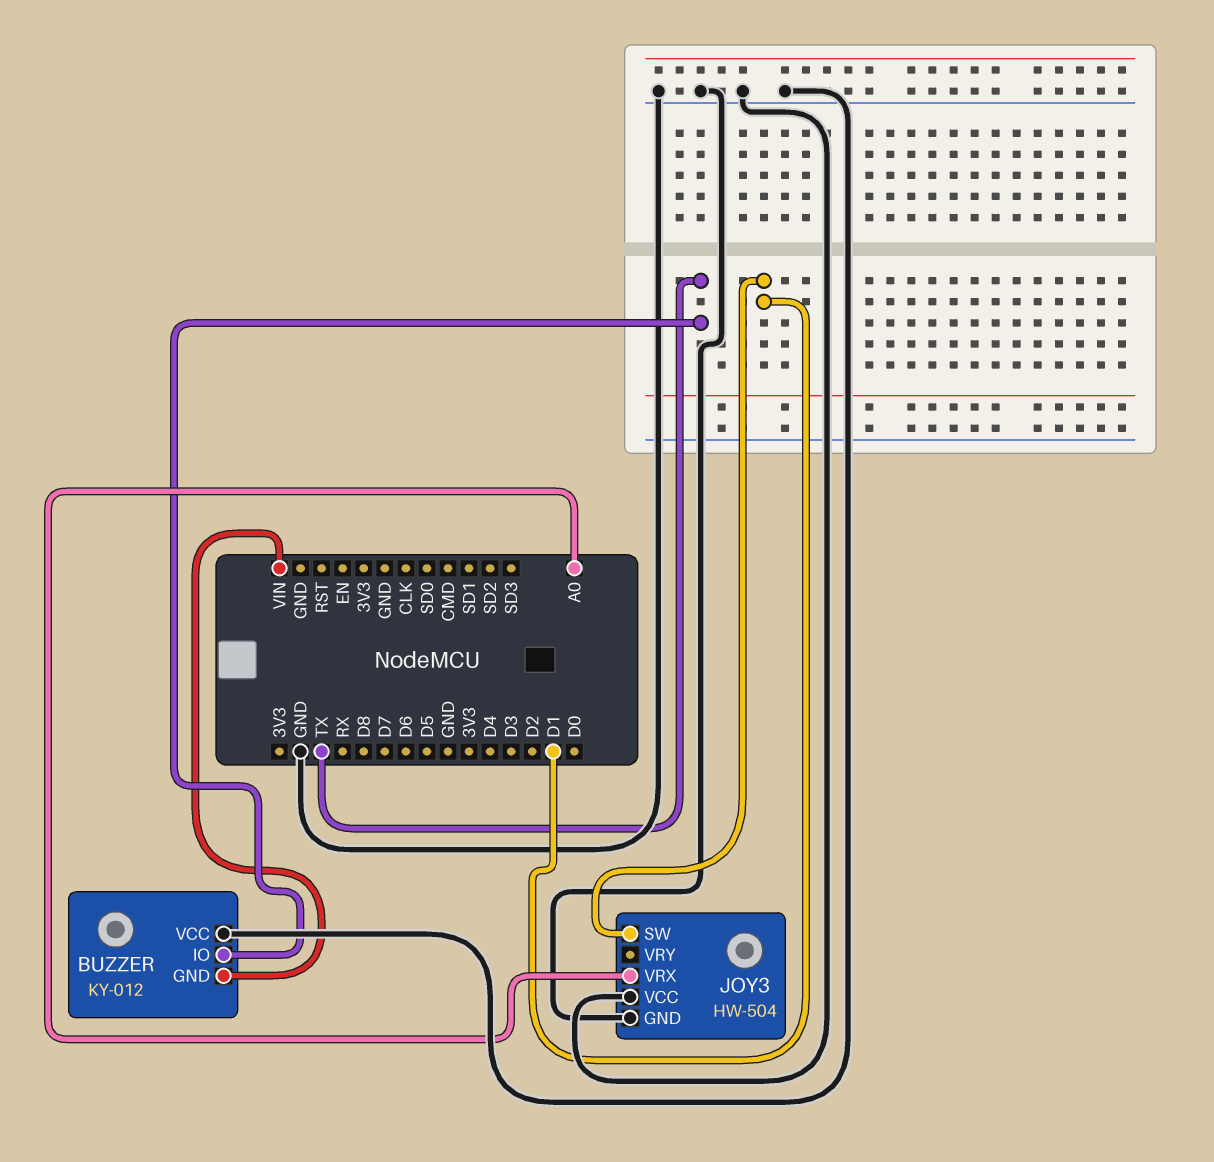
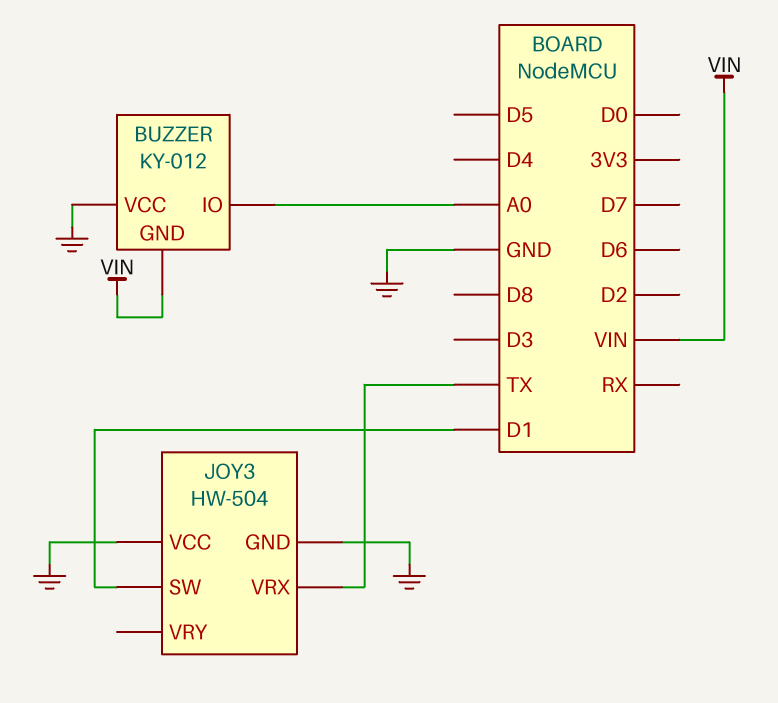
BUZZER pin IO: TX -> A0
JOY3 pin VRX: A0 -> TX

